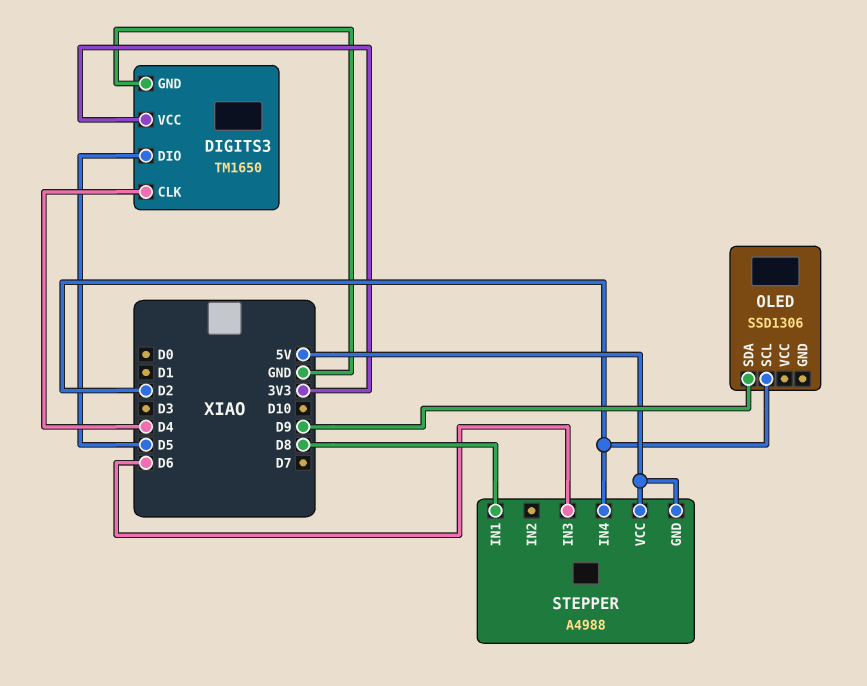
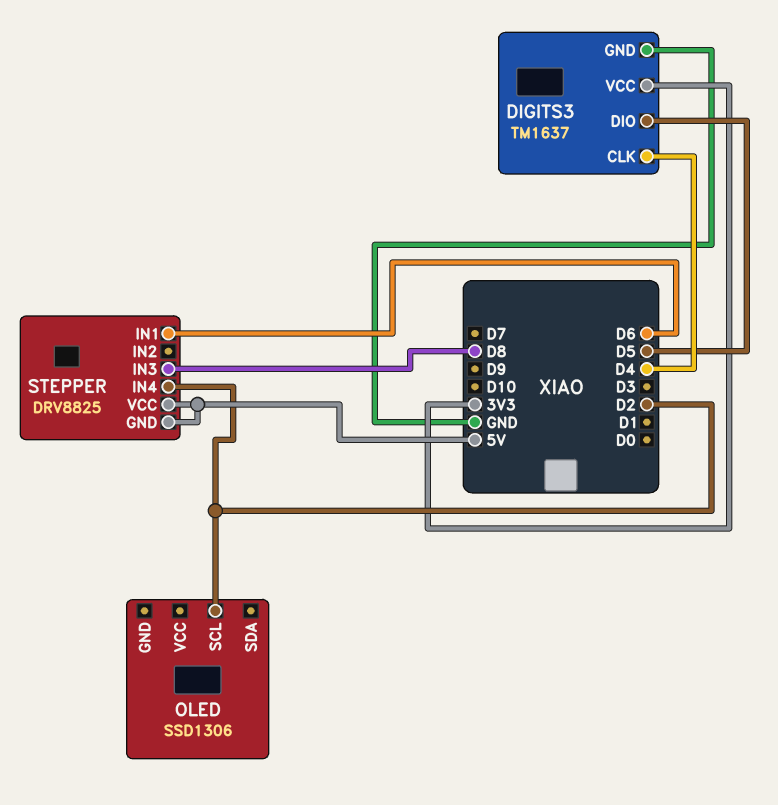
DIGITS3: TM1650 -> TM1637
OLED pin SDA: D9 -> none
STEPPER: A4988 -> DRV8825
STEPPER pin IN1: D8 -> D6
STEPPER pin IN3: D6 -> D8

